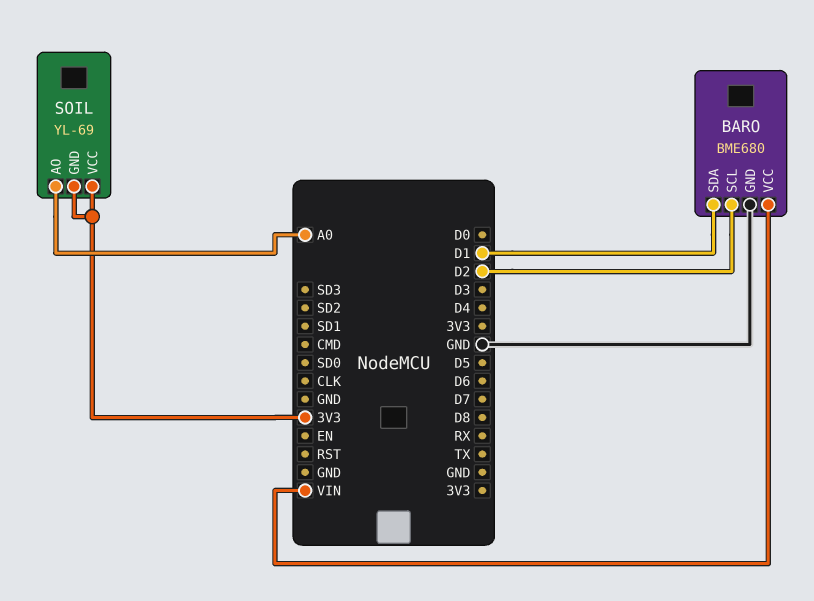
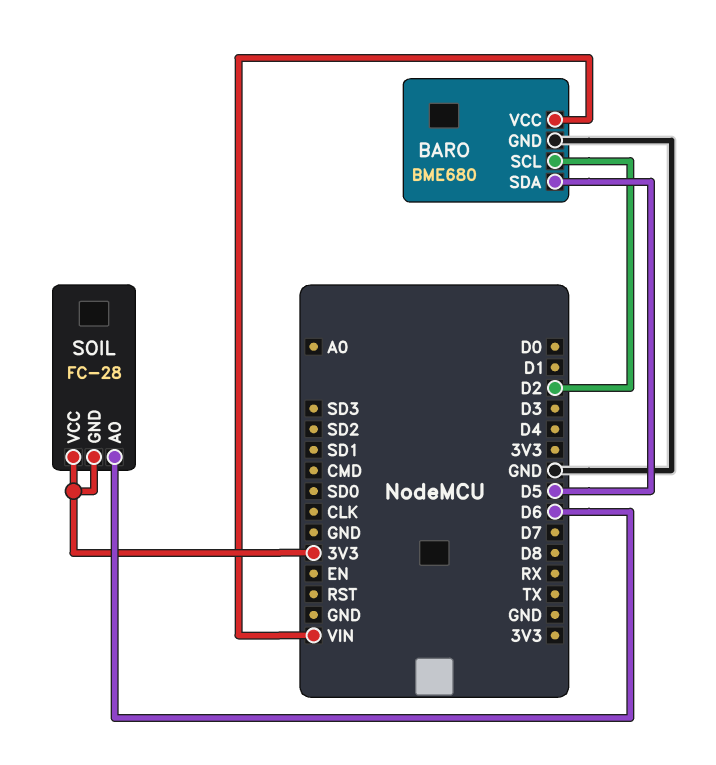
BARO pin SDA: D1 -> D5
SOIL: YL-69 -> FC-28
SOIL pin AO: A0 -> D6

